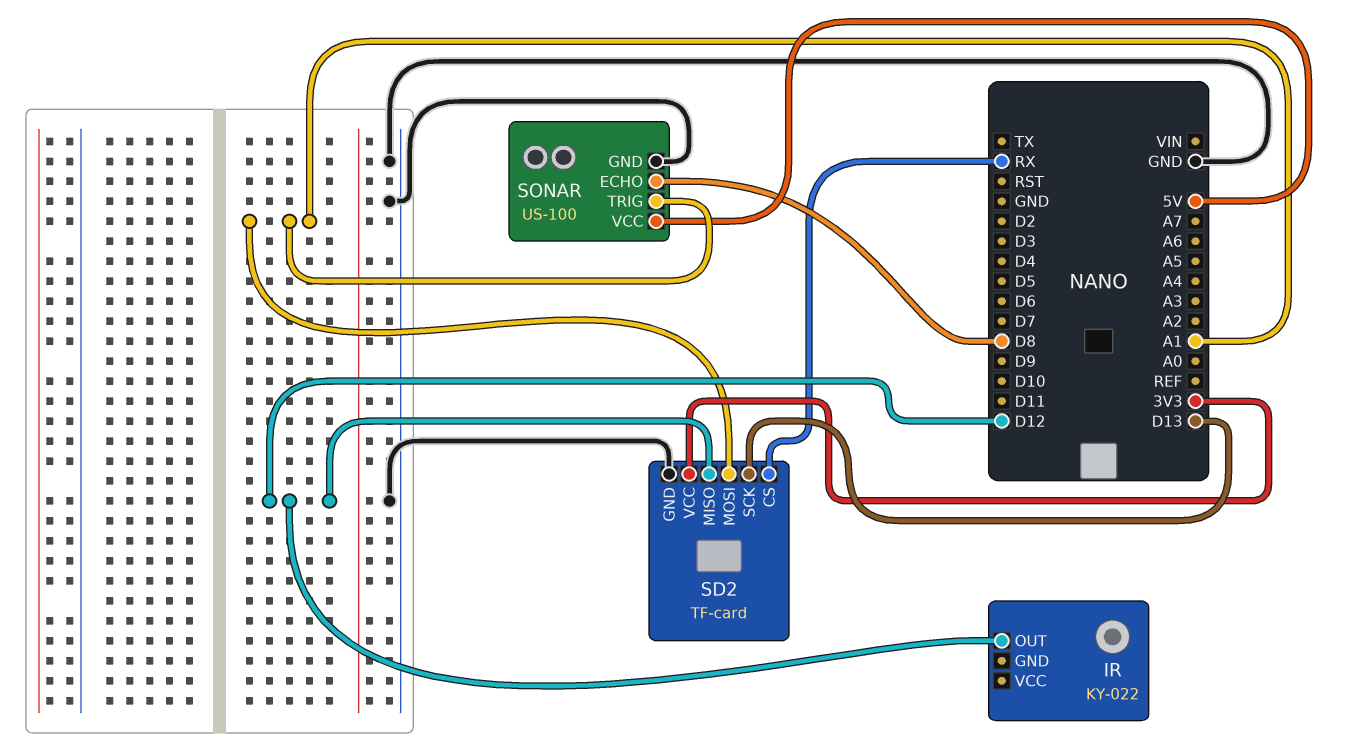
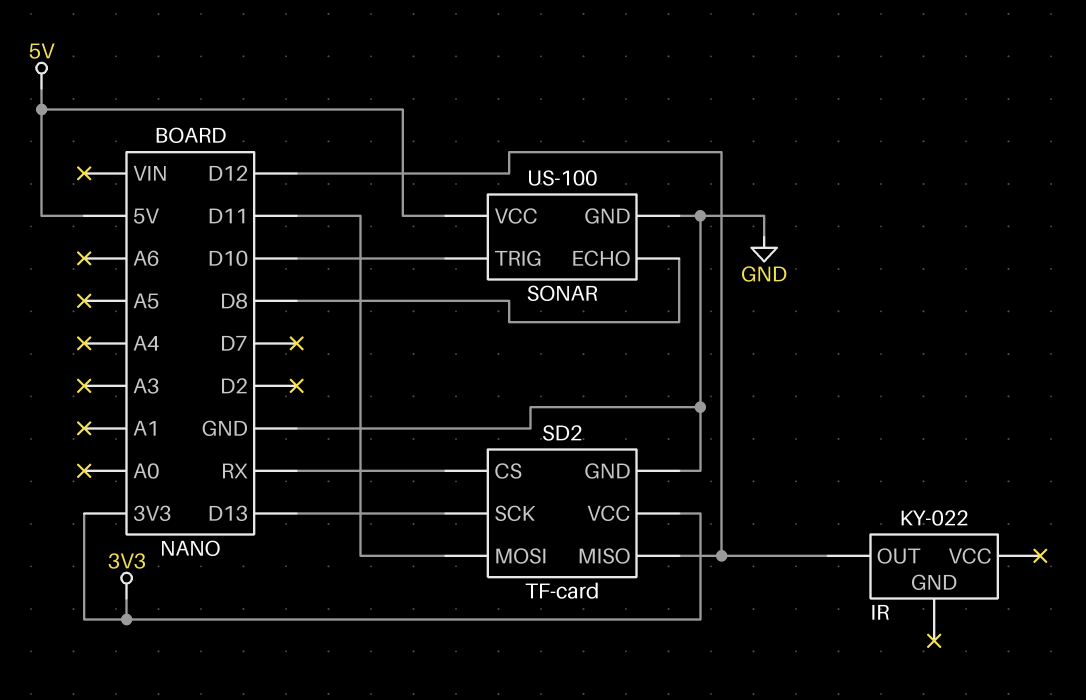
SD2 pin MOSI: A1 -> D11
SONAR pin TRIG: A1 -> D10

